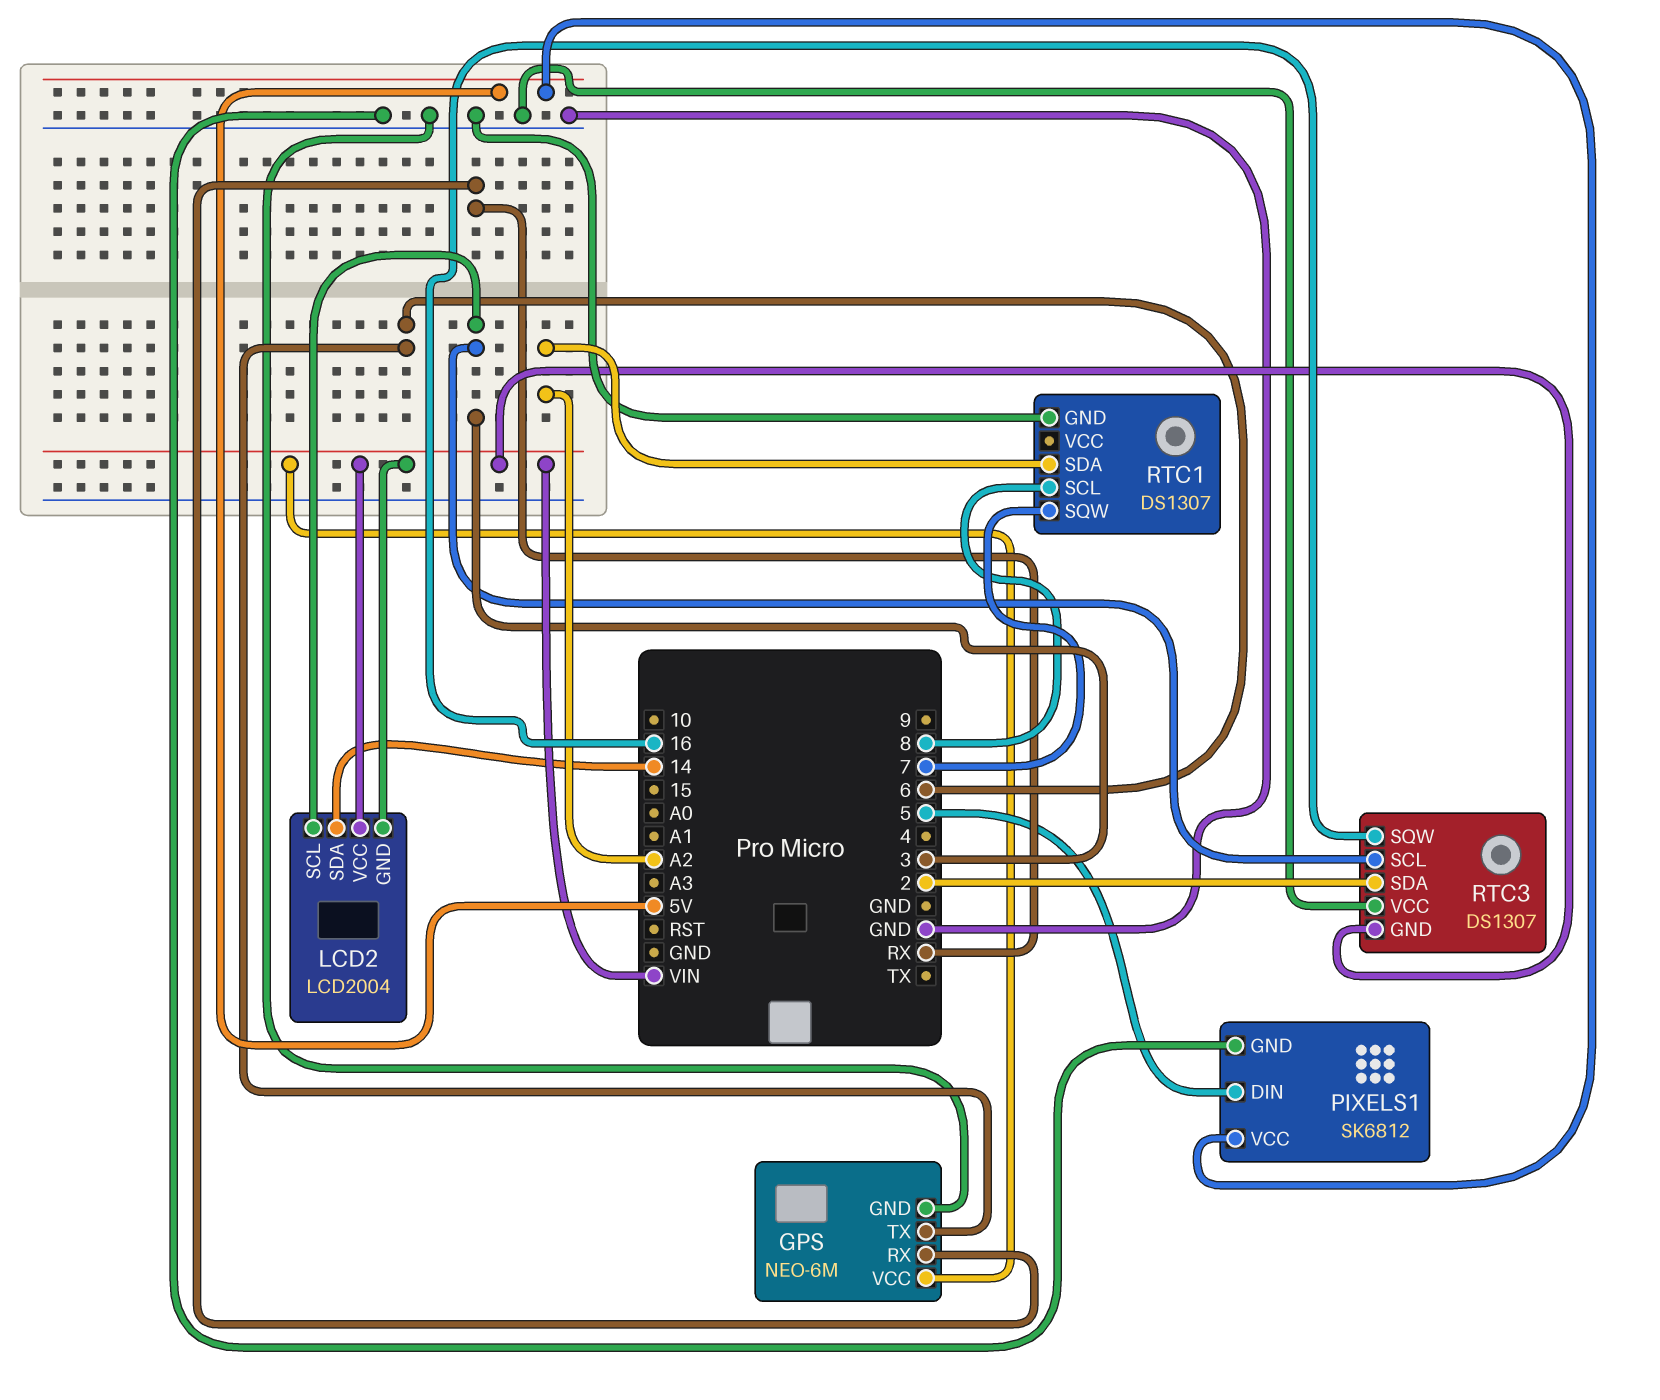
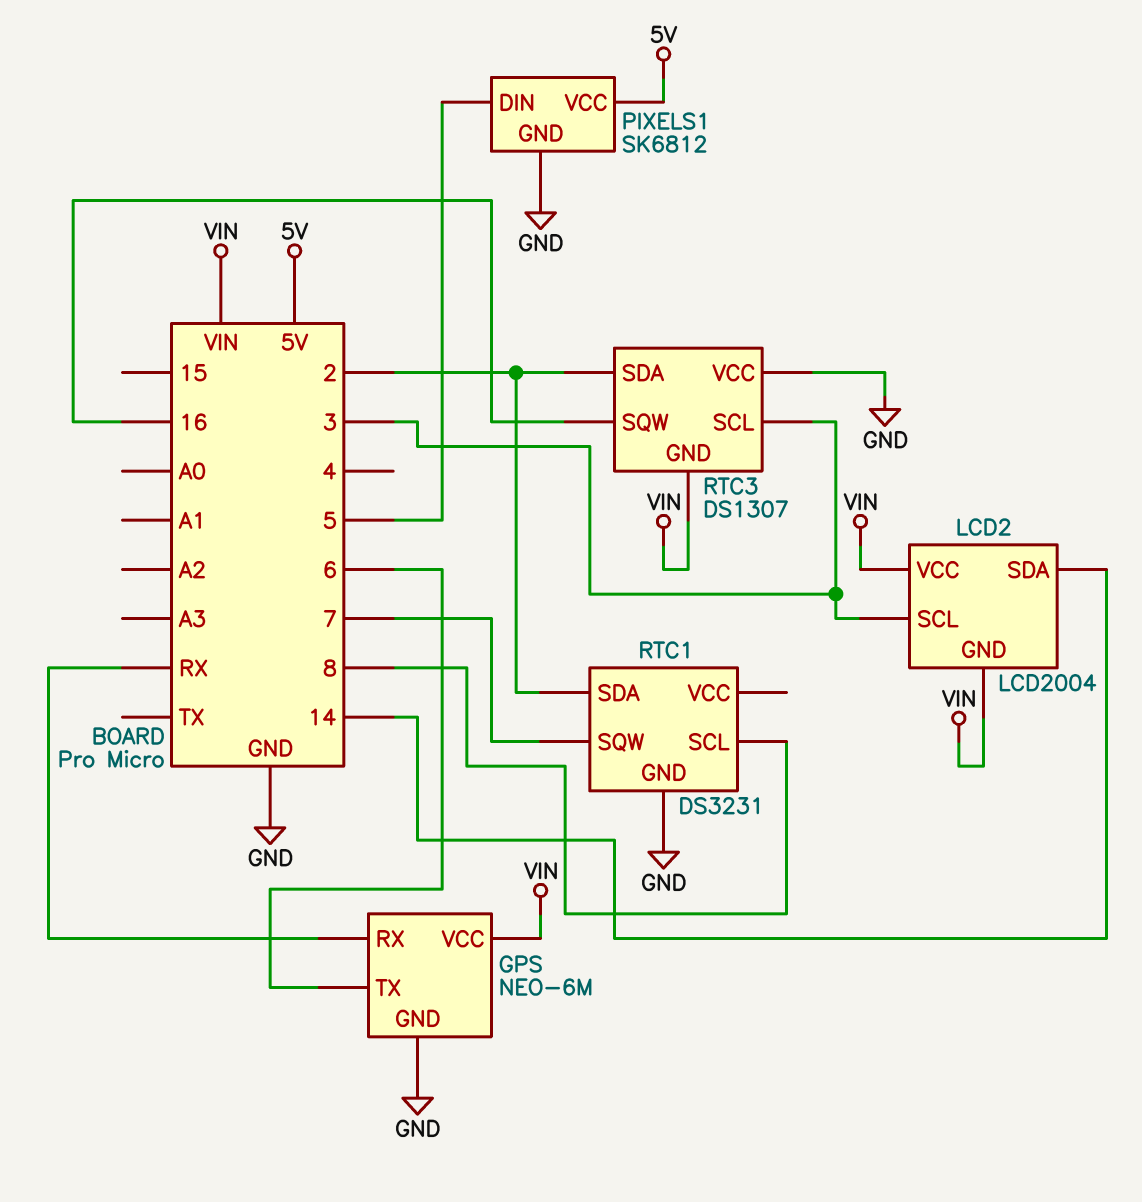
RTC1: DS1307 -> DS3231
RTC1 pin SDA: A2 -> 2

